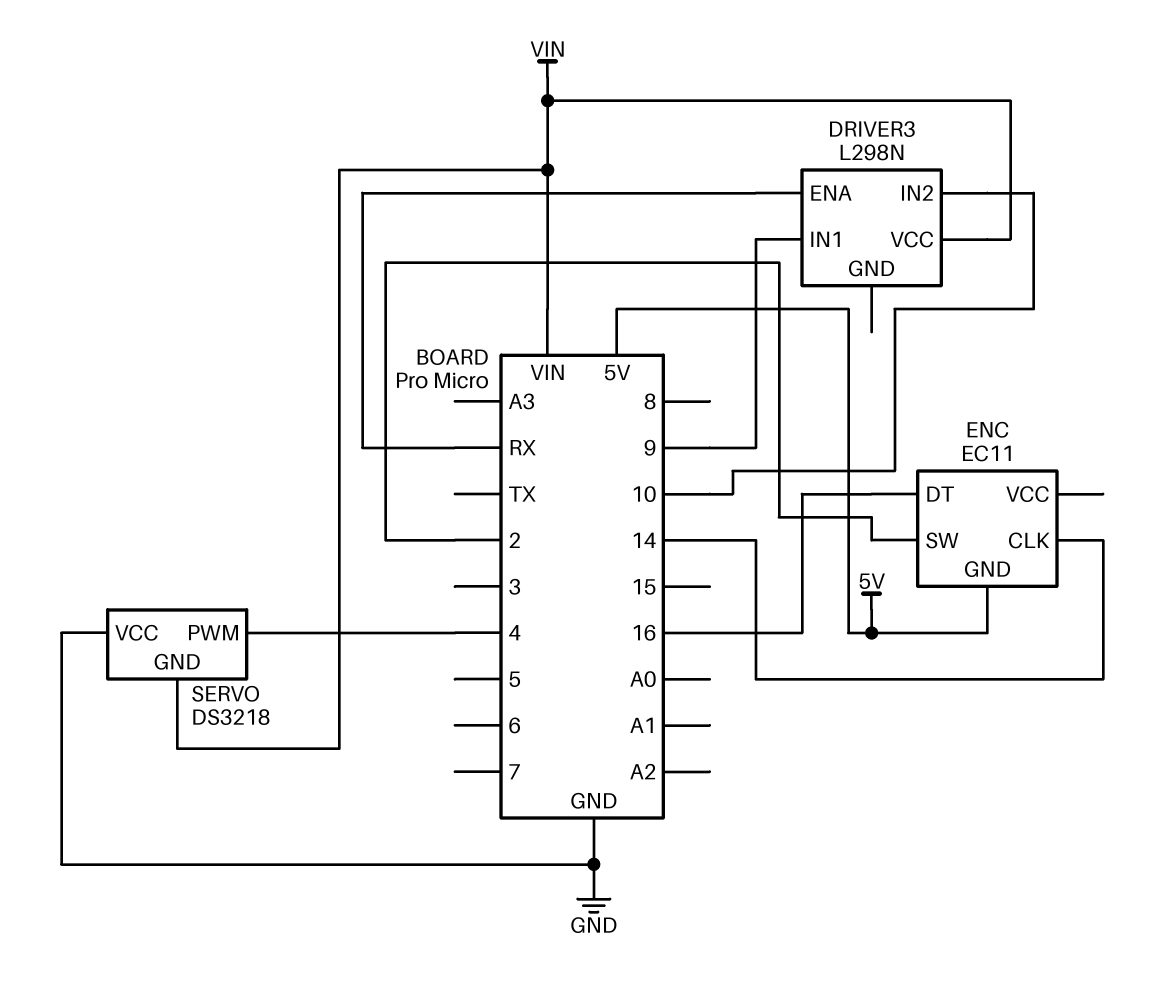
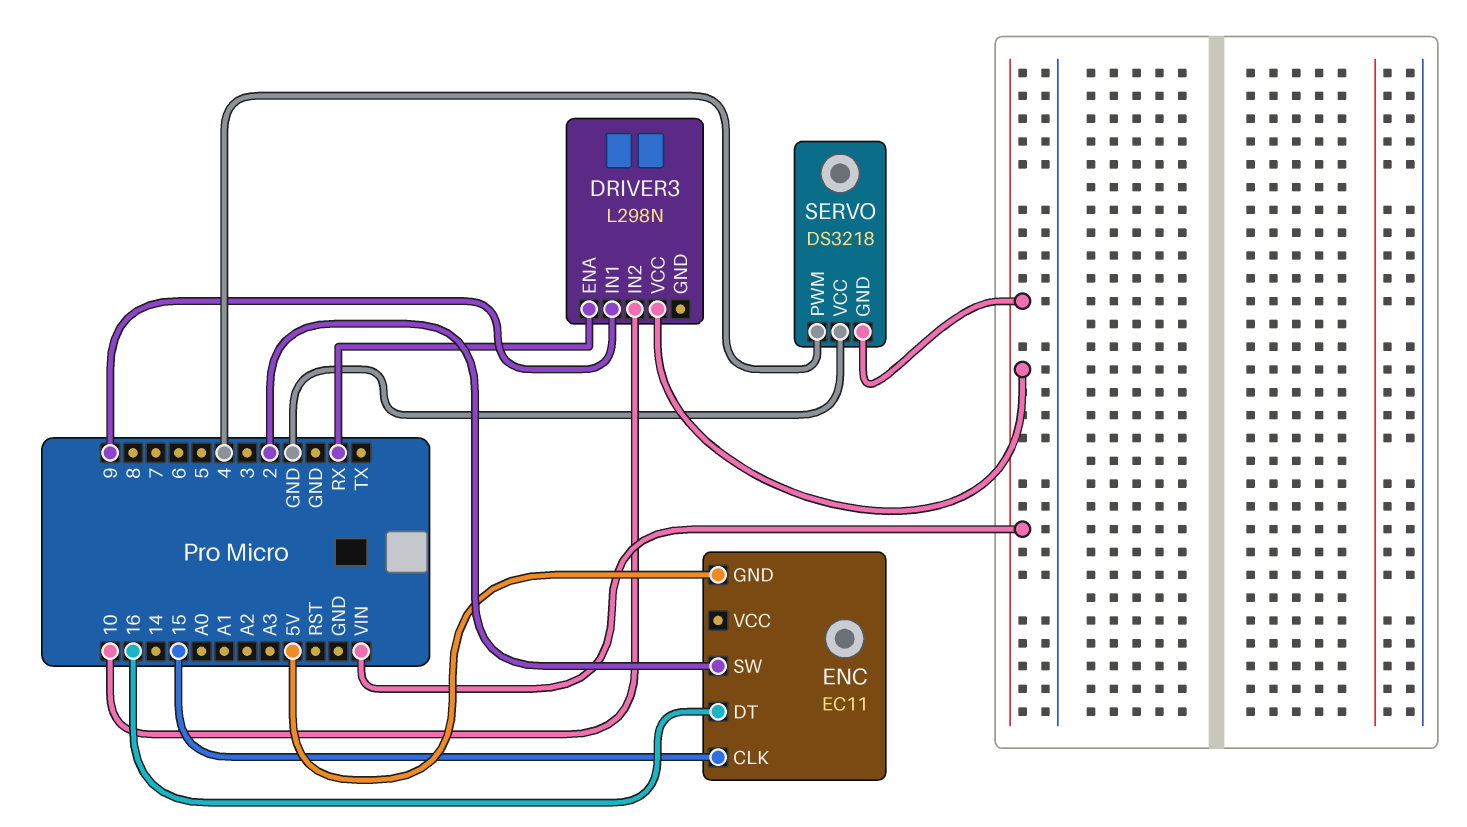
ENC pin CLK: 14 -> 15

